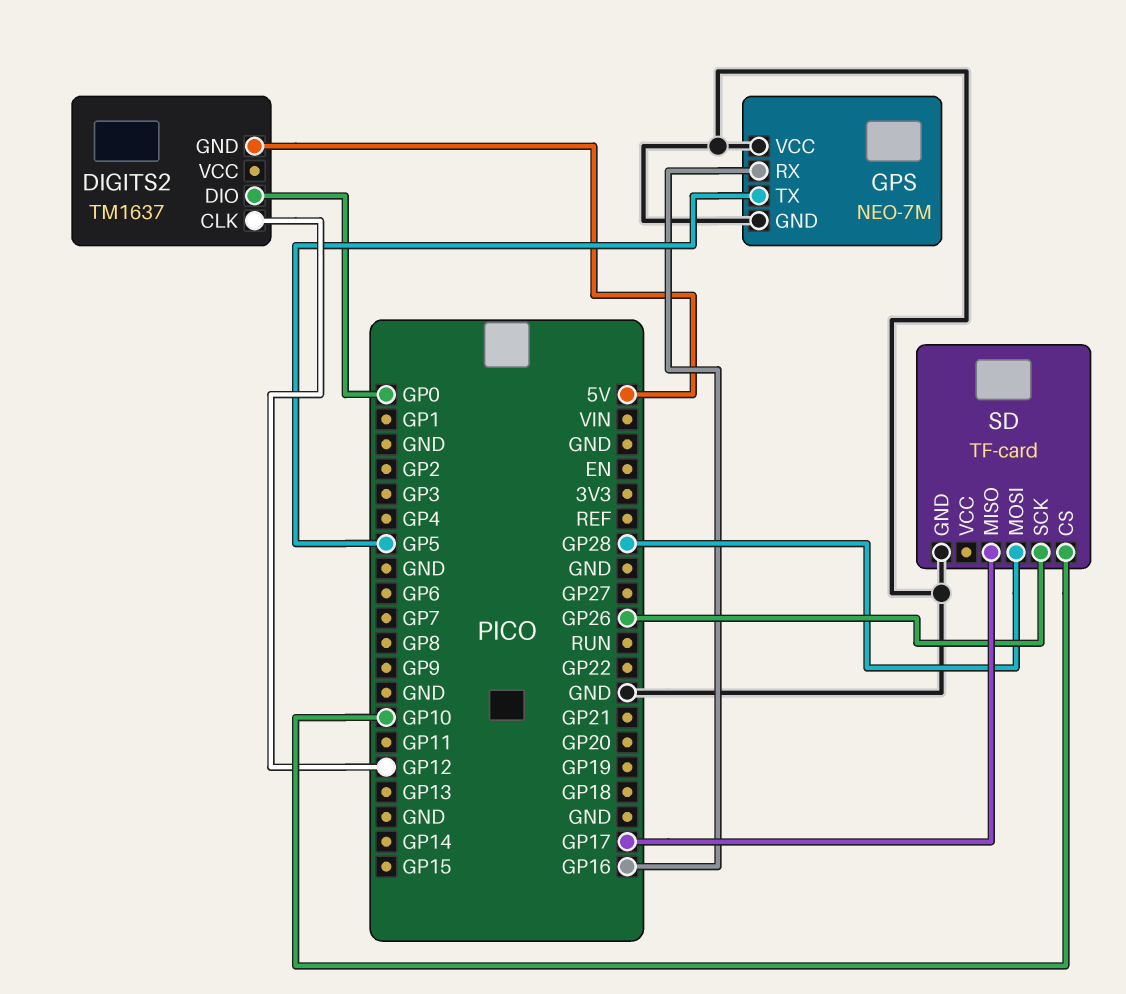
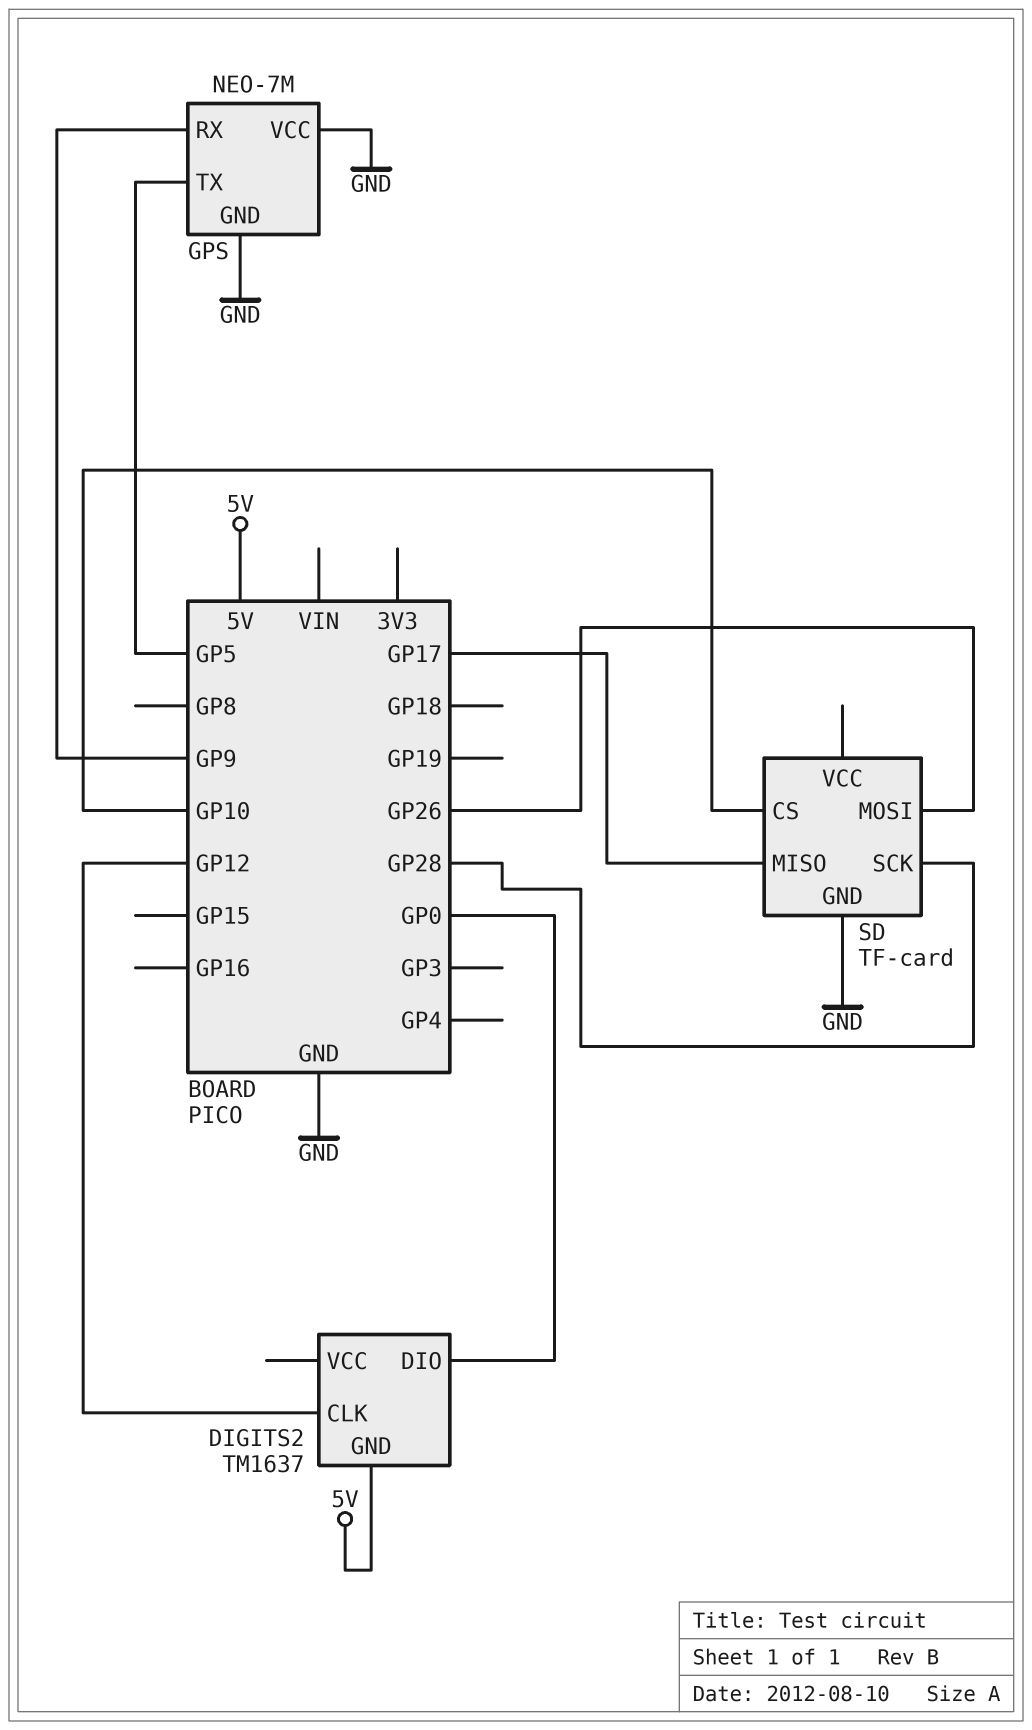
GPS pin RX: GP16 -> GP9
SD pin MOSI: GP28 -> GP26
SD pin SCK: GP26 -> GP28

